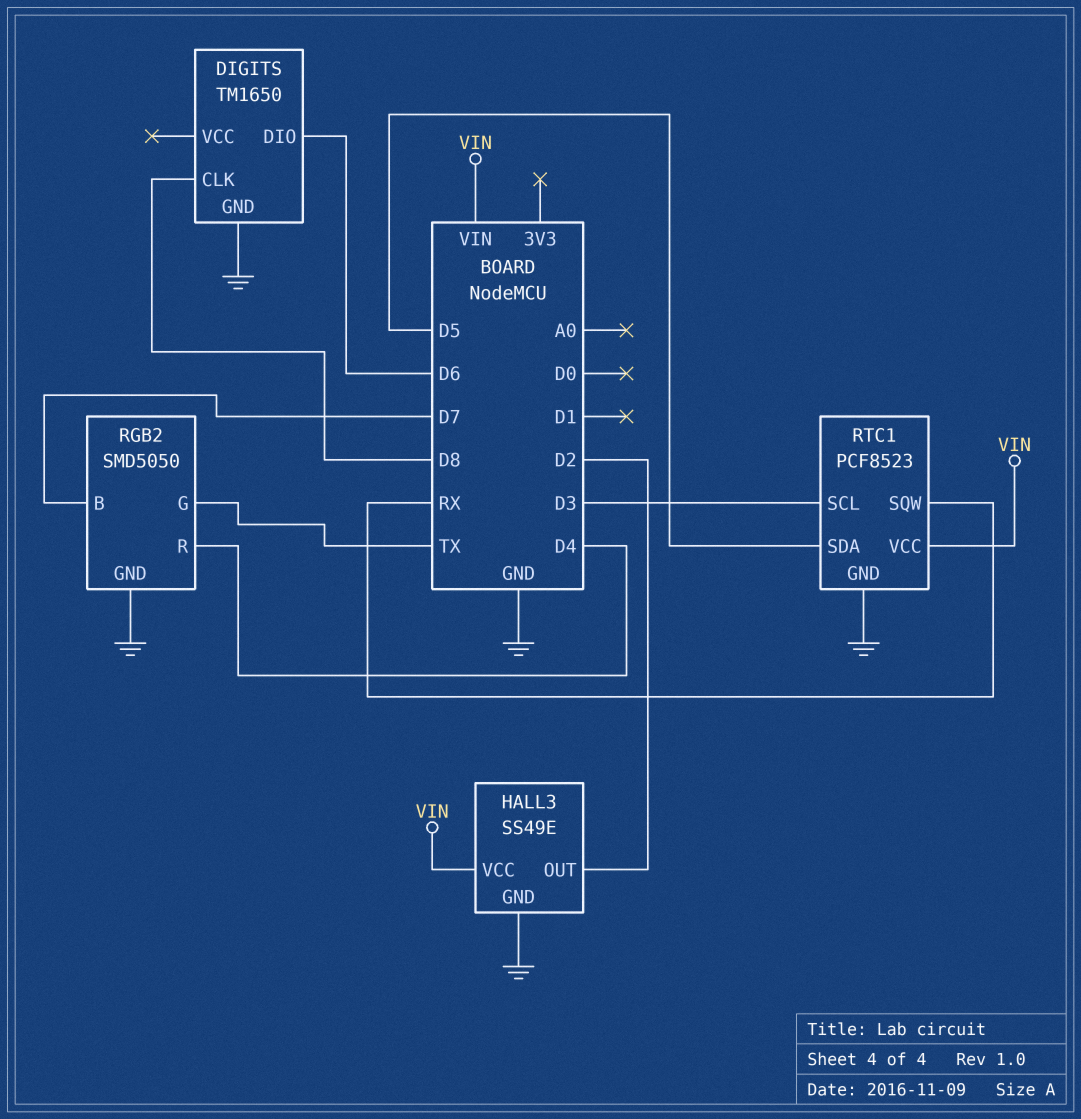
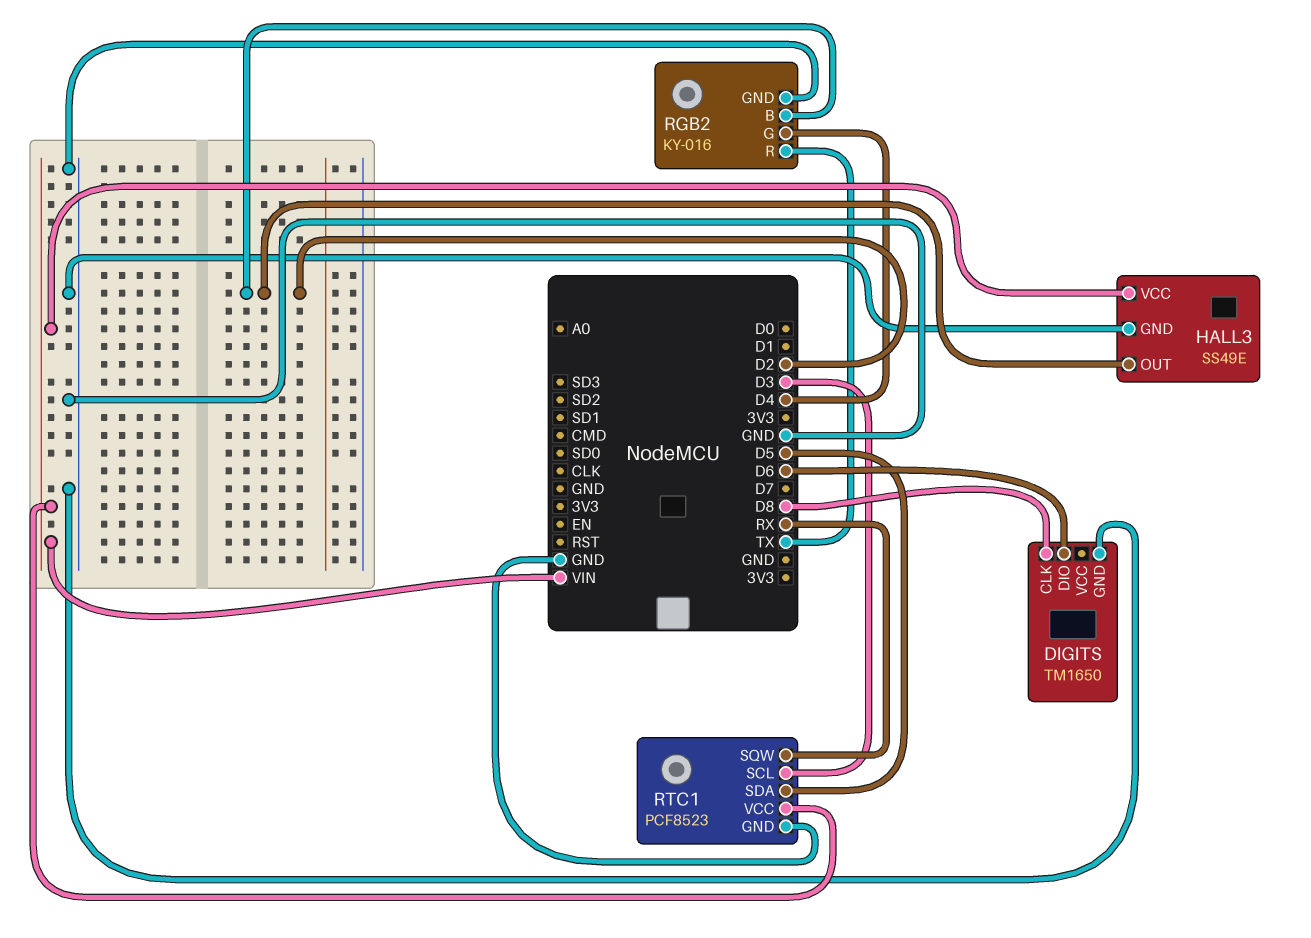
RGB2: SMD5050 -> KY-016
RGB2 pin B: D7 -> D2
RGB2 pin G: TX -> D4
RGB2 pin R: D4 -> TX

